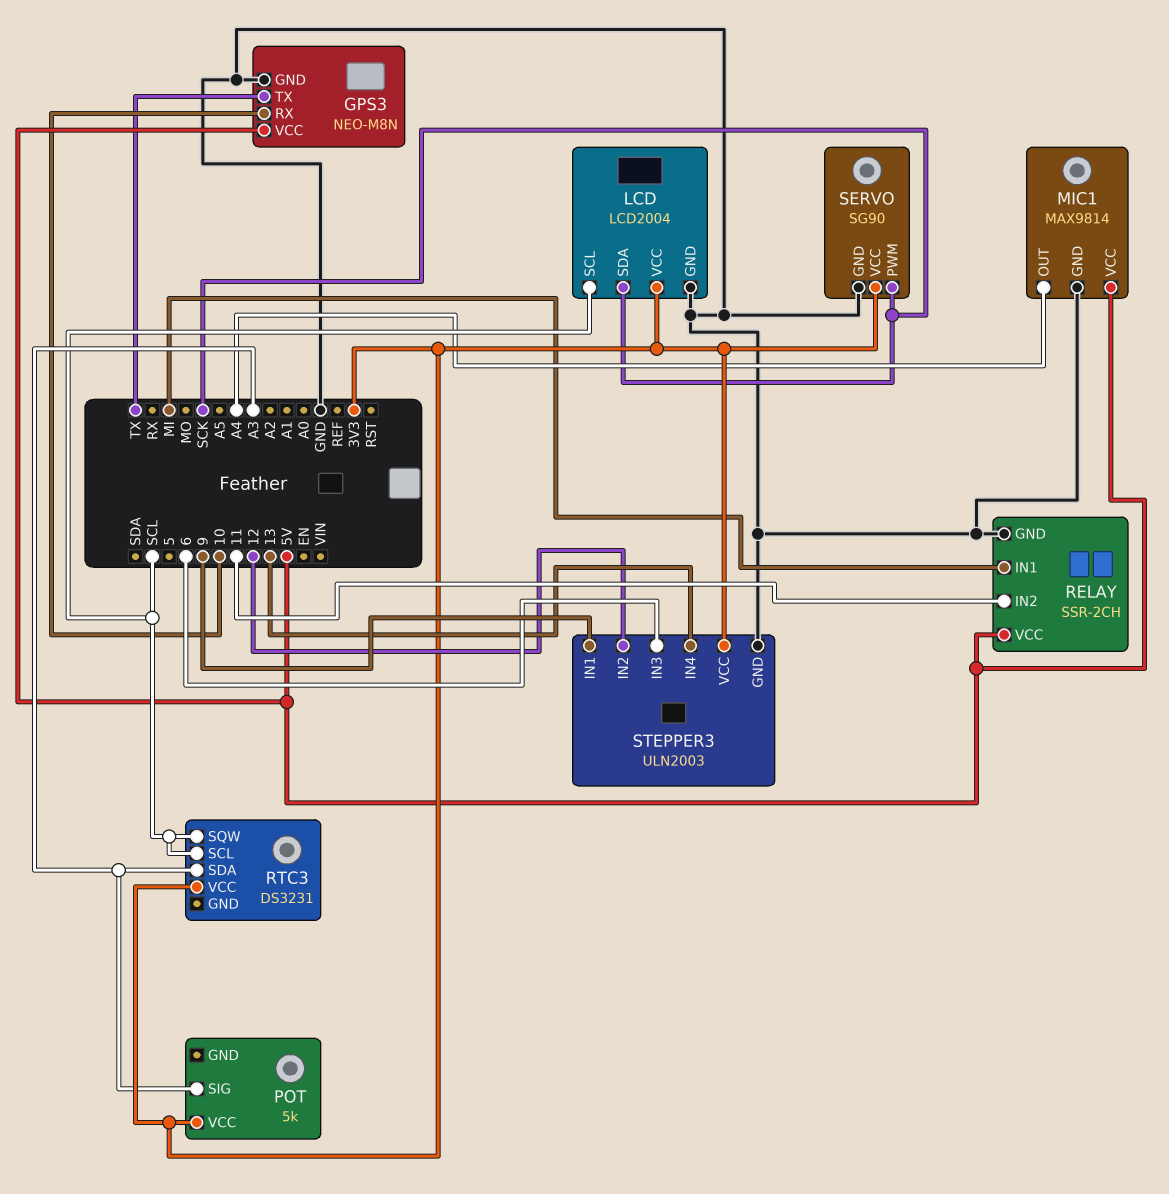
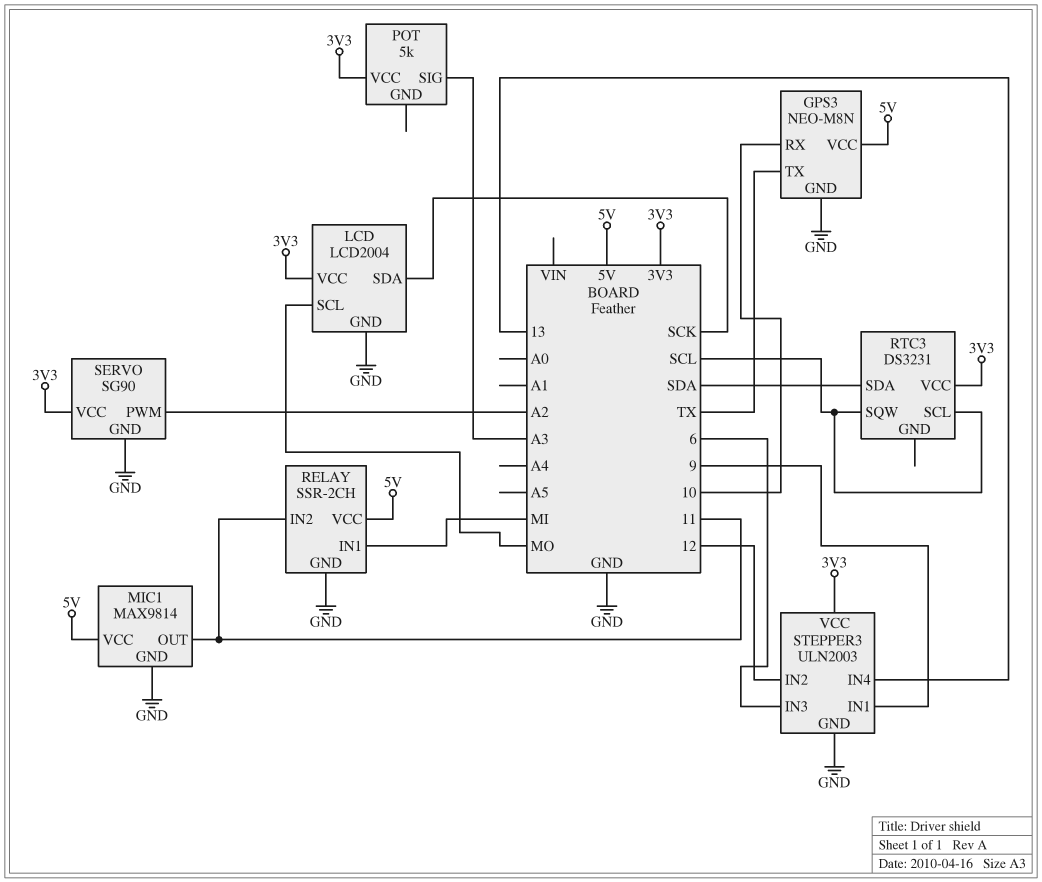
LCD pin SCL: SCL -> MO
MIC1 pin OUT: A4 -> 11
RTC3 pin SDA: A3 -> SDA
SERVO pin PWM: SCK -> A2

